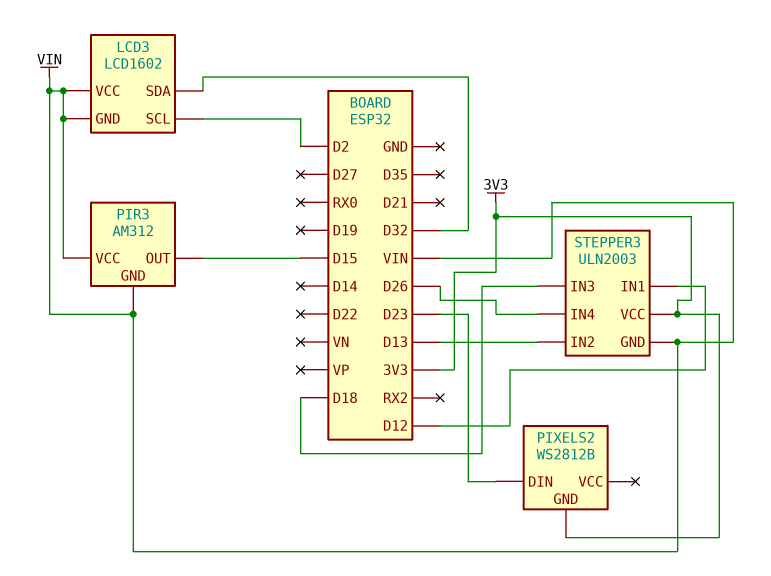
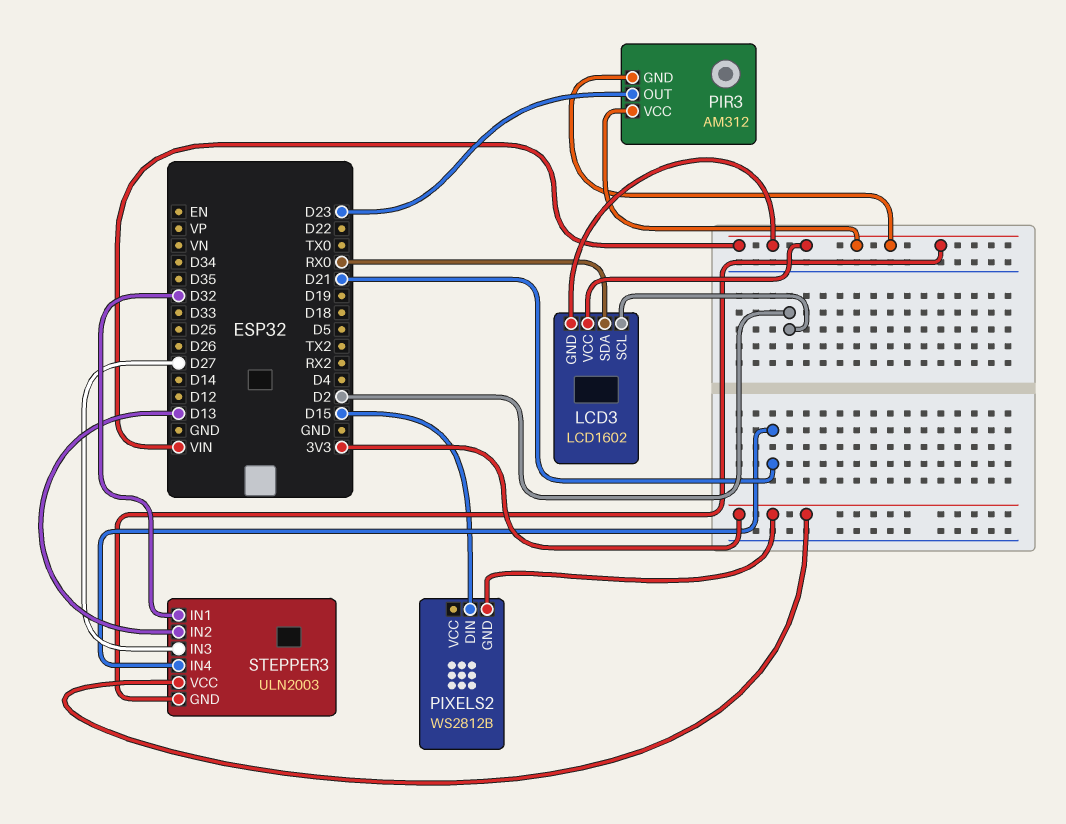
LCD3 pin SDA: D32 -> RX0
PIR3 pin OUT: D15 -> D23
PIXELS2 pin DIN: D23 -> D15
STEPPER3 pin IN1: D12 -> D32
STEPPER3 pin IN3: D18 -> D27
STEPPER3 pin IN4: D26 -> D21

